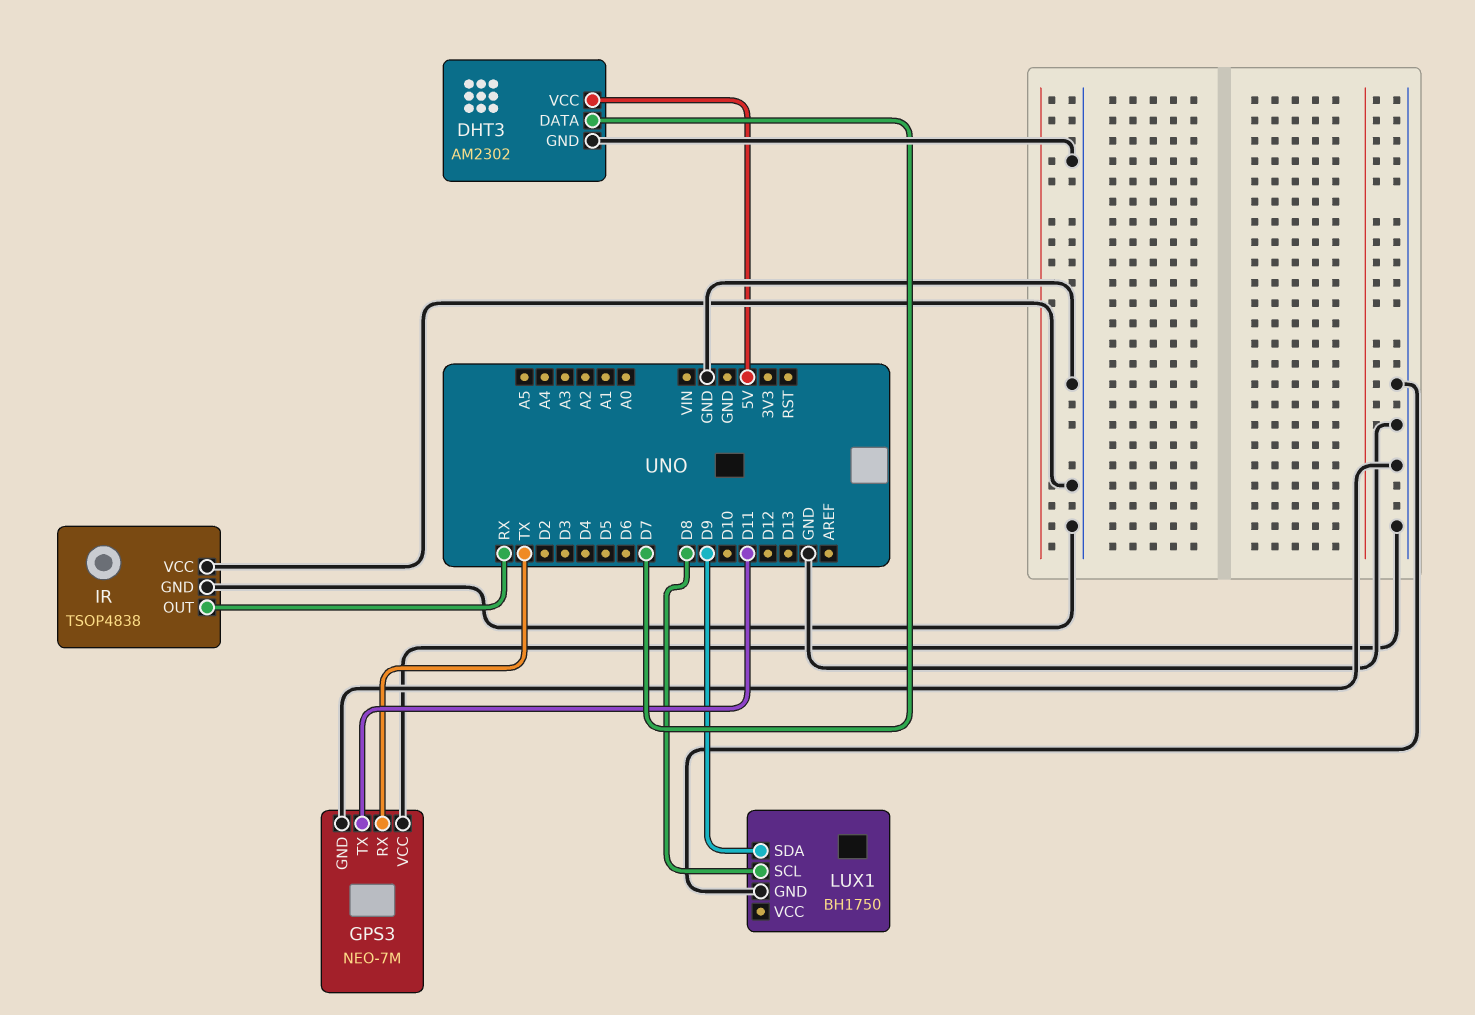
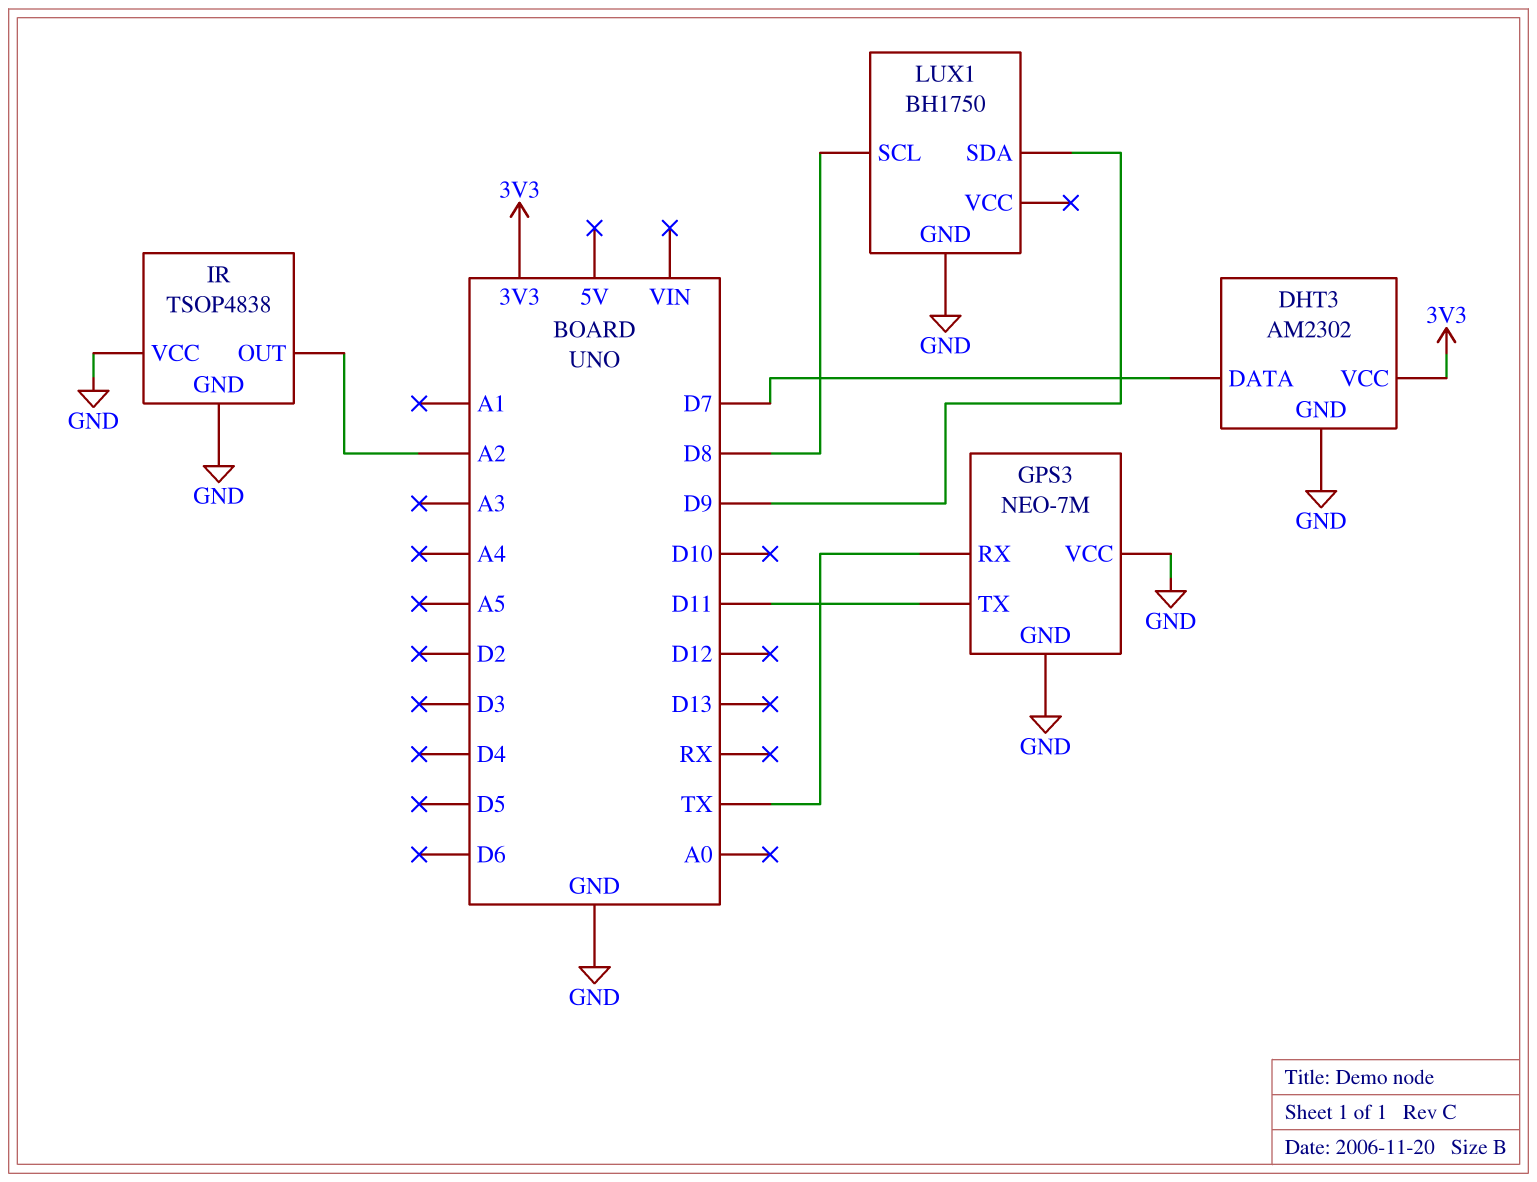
DHT3 pin VCC: 5V -> 3V3
IR pin OUT: RX -> A2

